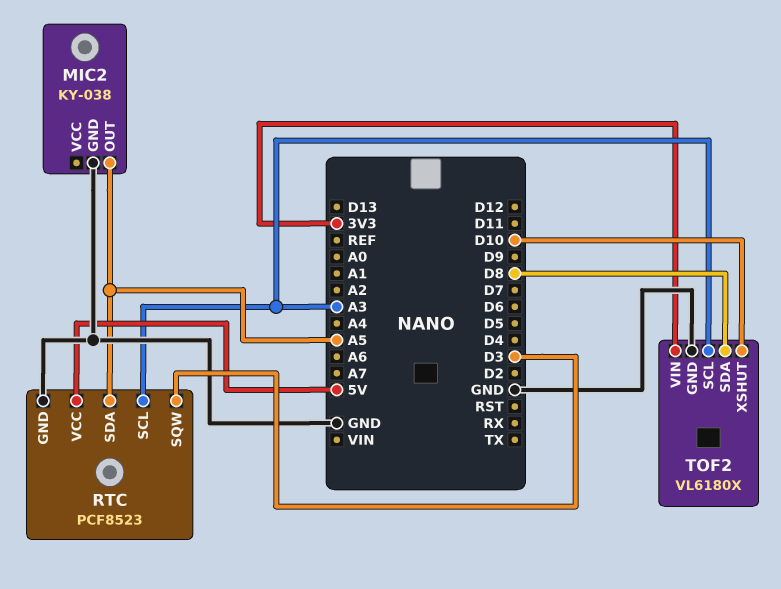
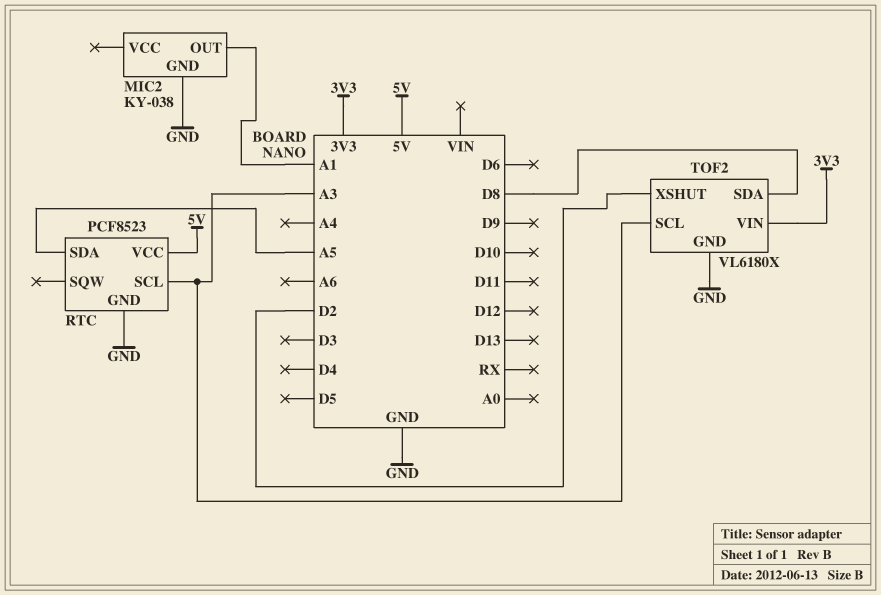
MIC2 pin OUT: A5 -> A1
RTC pin SQW: D3 -> none
TOF2 pin XSHUT: D10 -> D2

